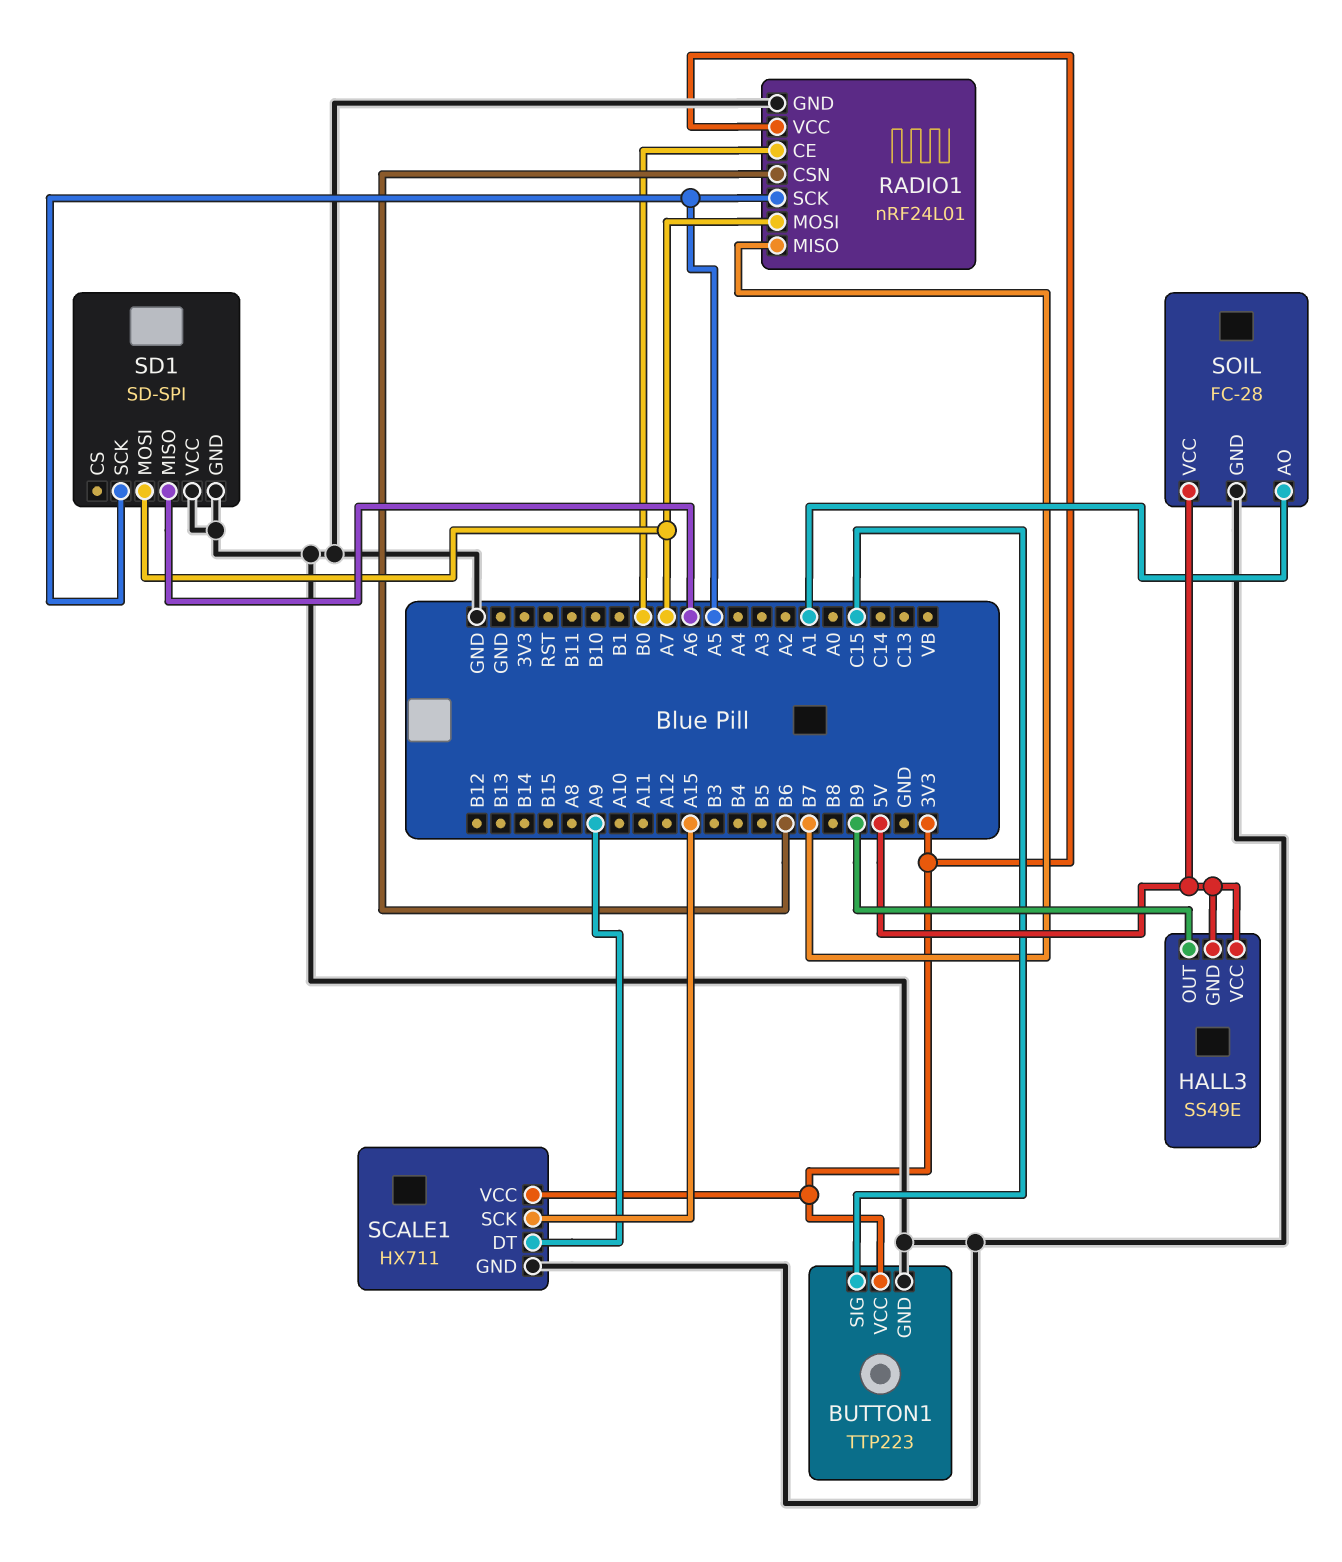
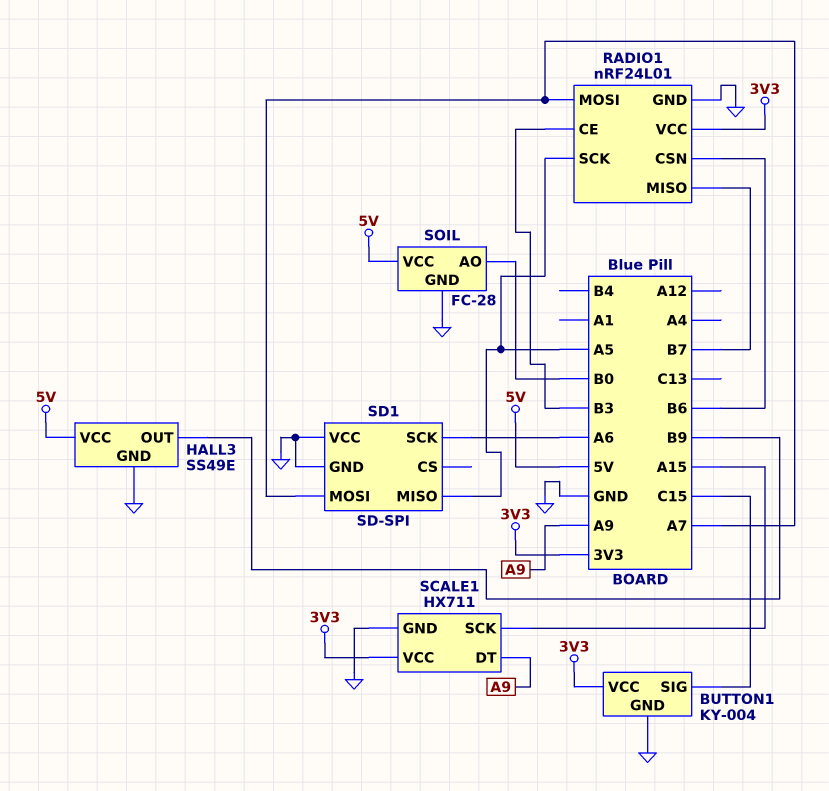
BUTTON1: TTP223 -> KY-004
HALL3 pin GND: 5V -> GND
RADIO1 pin CE: B0 -> B3
SD1 pin MISO: A6 -> A5
SD1 pin SCK: A5 -> A6
SOIL pin AO: A1 -> B0

